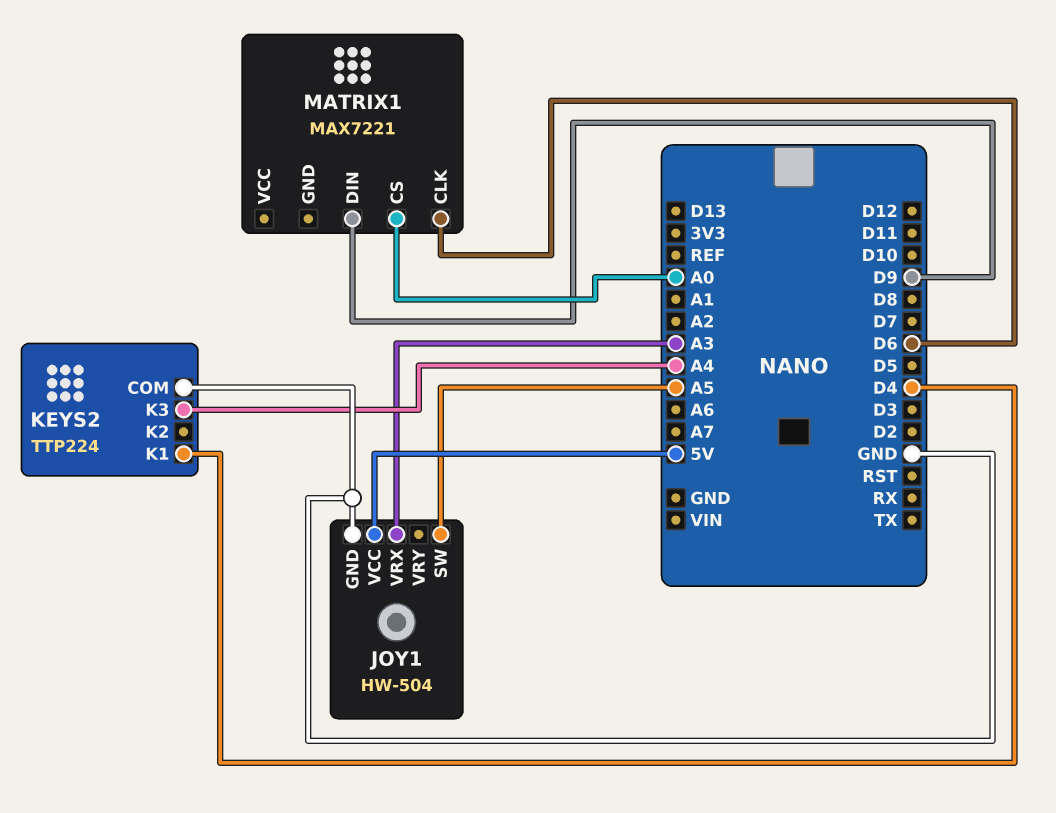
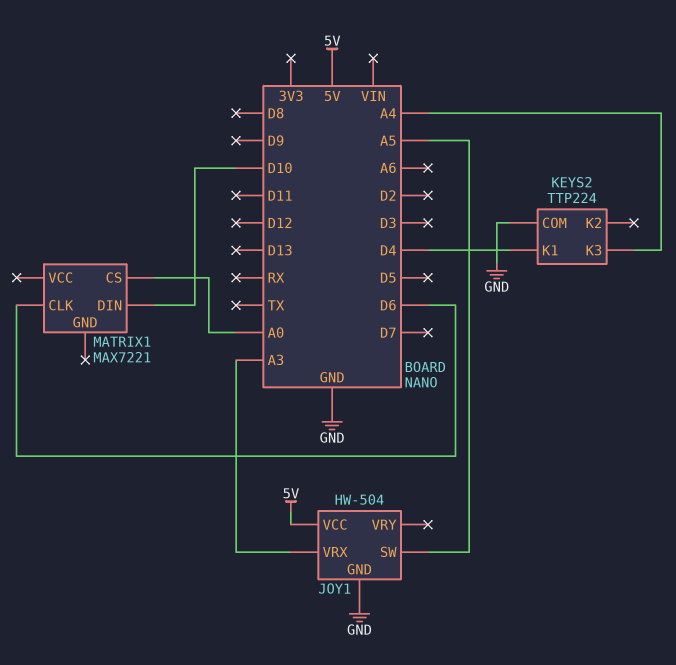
MATRIX1 pin DIN: D9 -> D10

